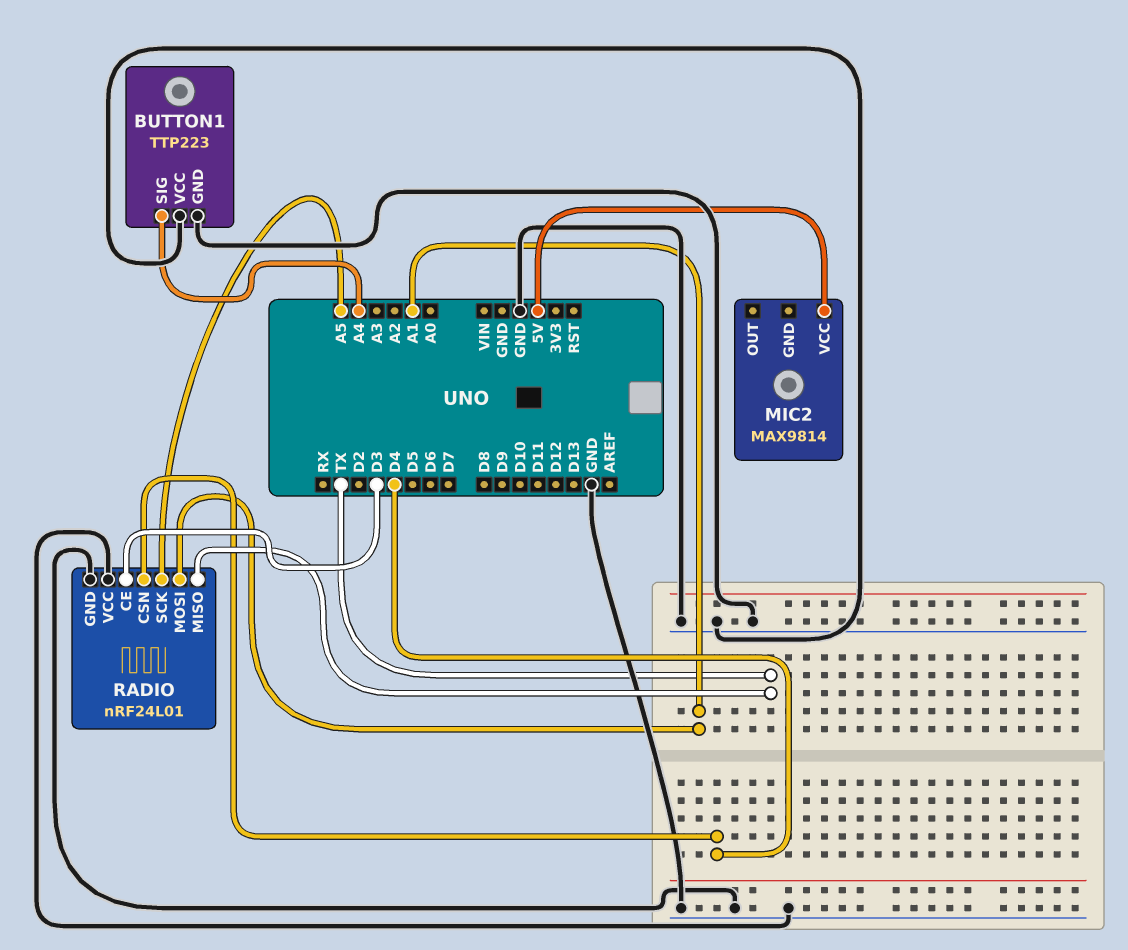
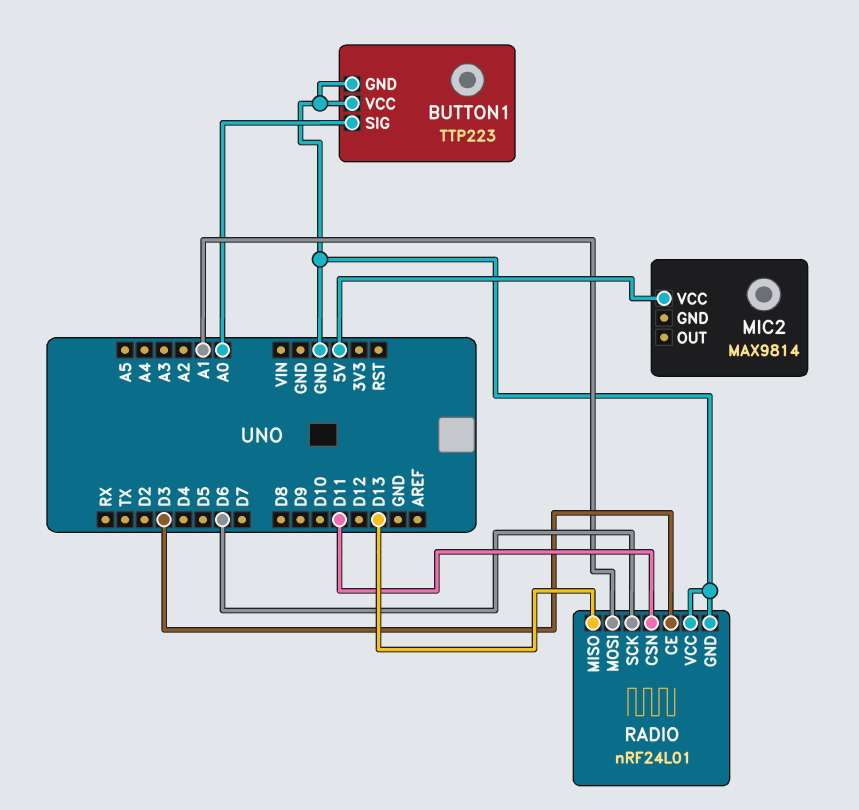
BUTTON1 pin SIG: A4 -> A0
RADIO pin CSN: D4 -> D11
RADIO pin MISO: TX -> D13
RADIO pin SCK: A5 -> D6

